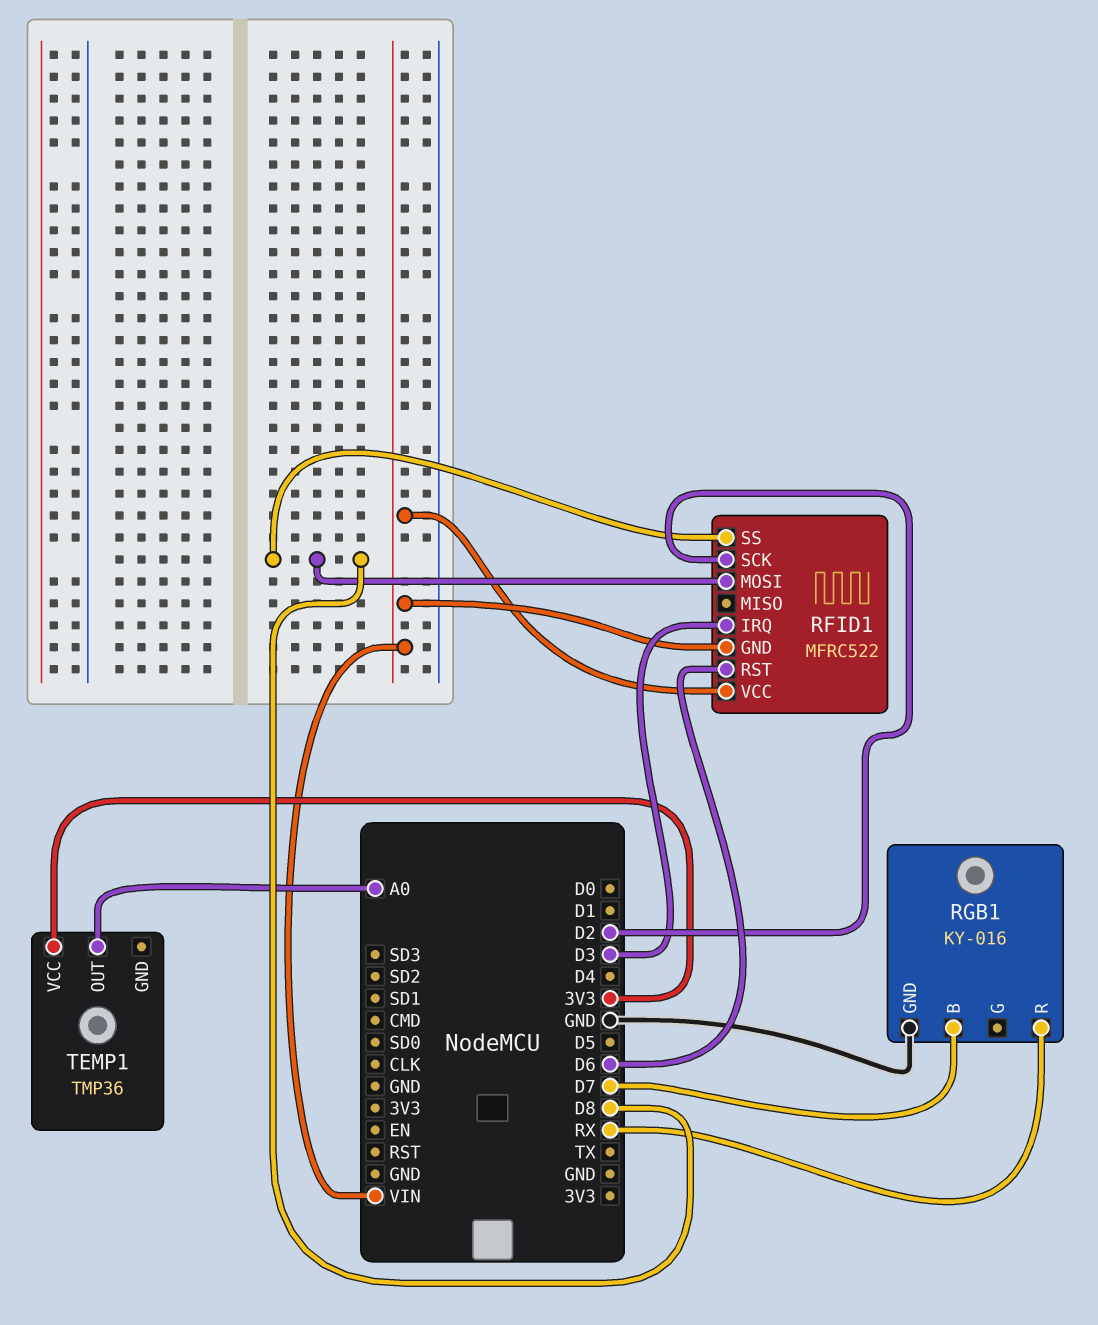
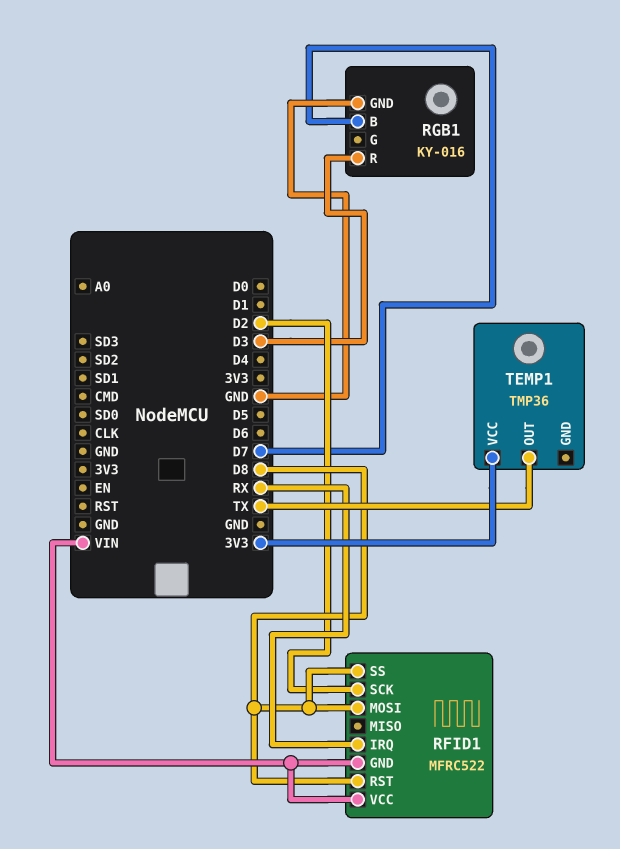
RFID1 pin IRQ: D3 -> RX
RFID1 pin RST: D6 -> D8
RGB1 pin R: RX -> D3
TEMP1 pin OUT: A0 -> TX

